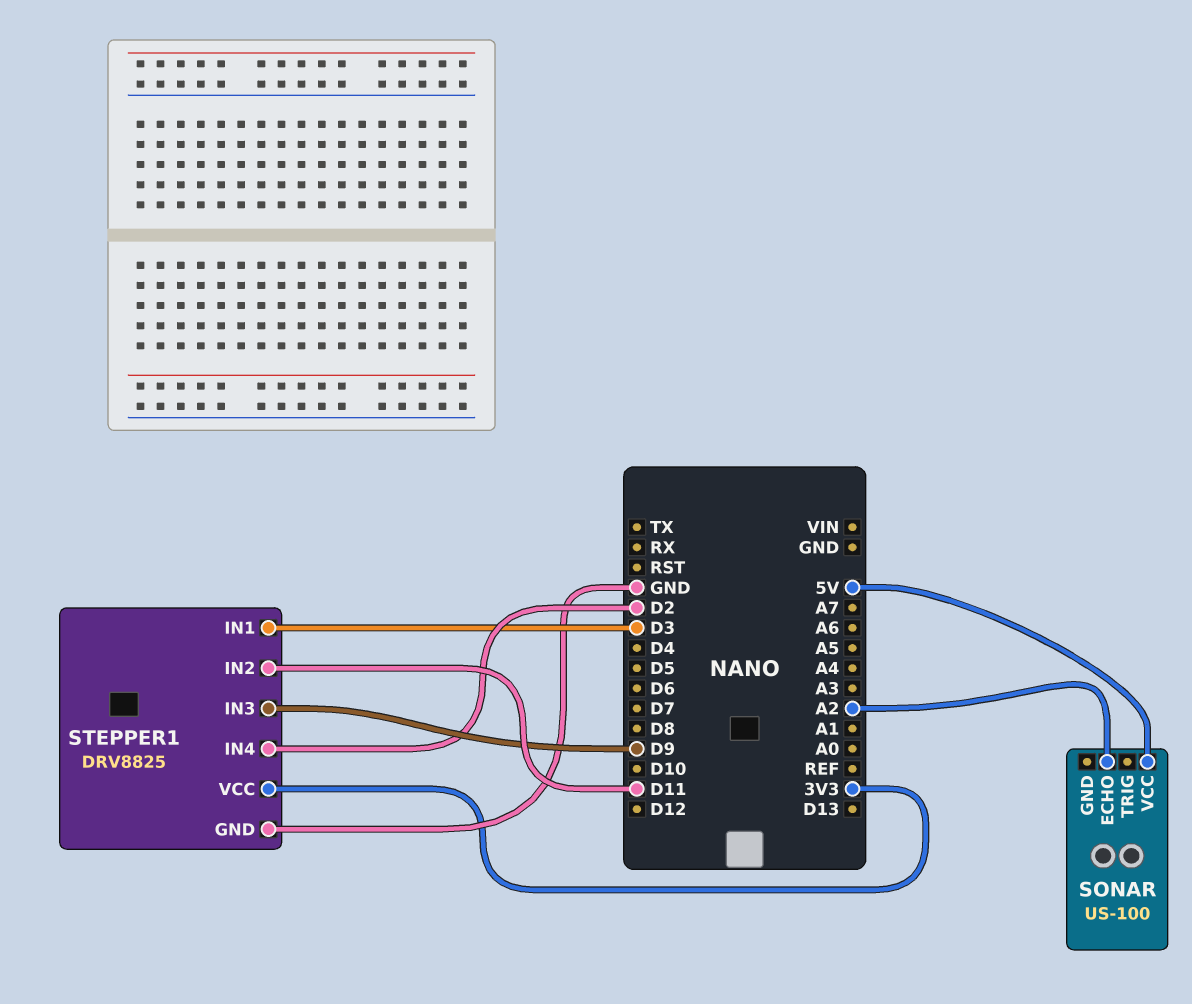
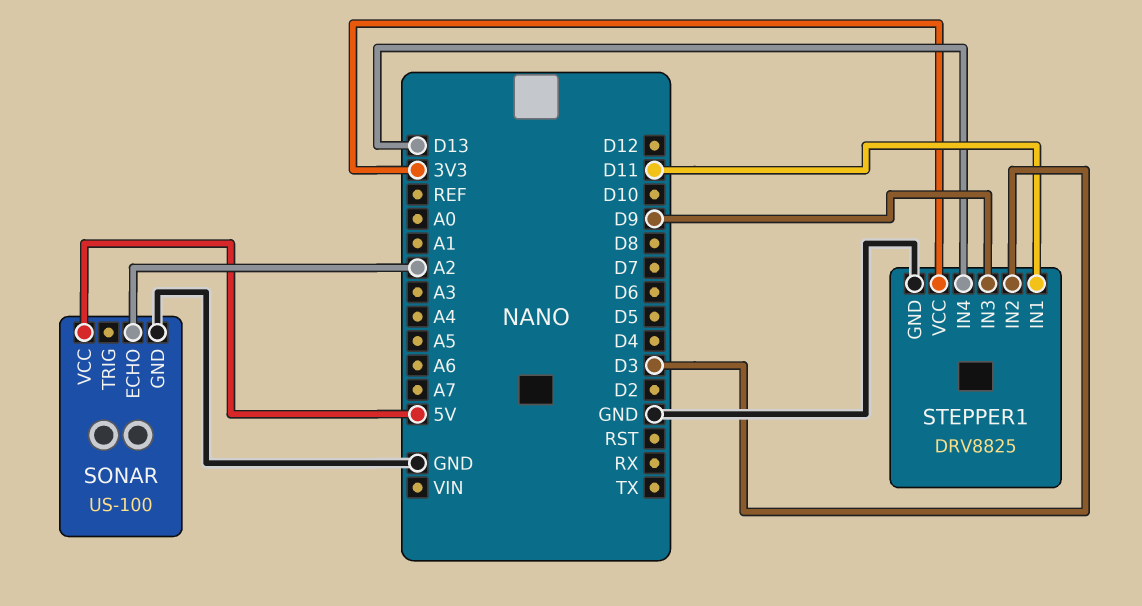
SONAR pin GND: none -> GND
STEPPER1 pin IN1: D3 -> D11
STEPPER1 pin IN2: D11 -> D3
STEPPER1 pin IN4: D2 -> D13

